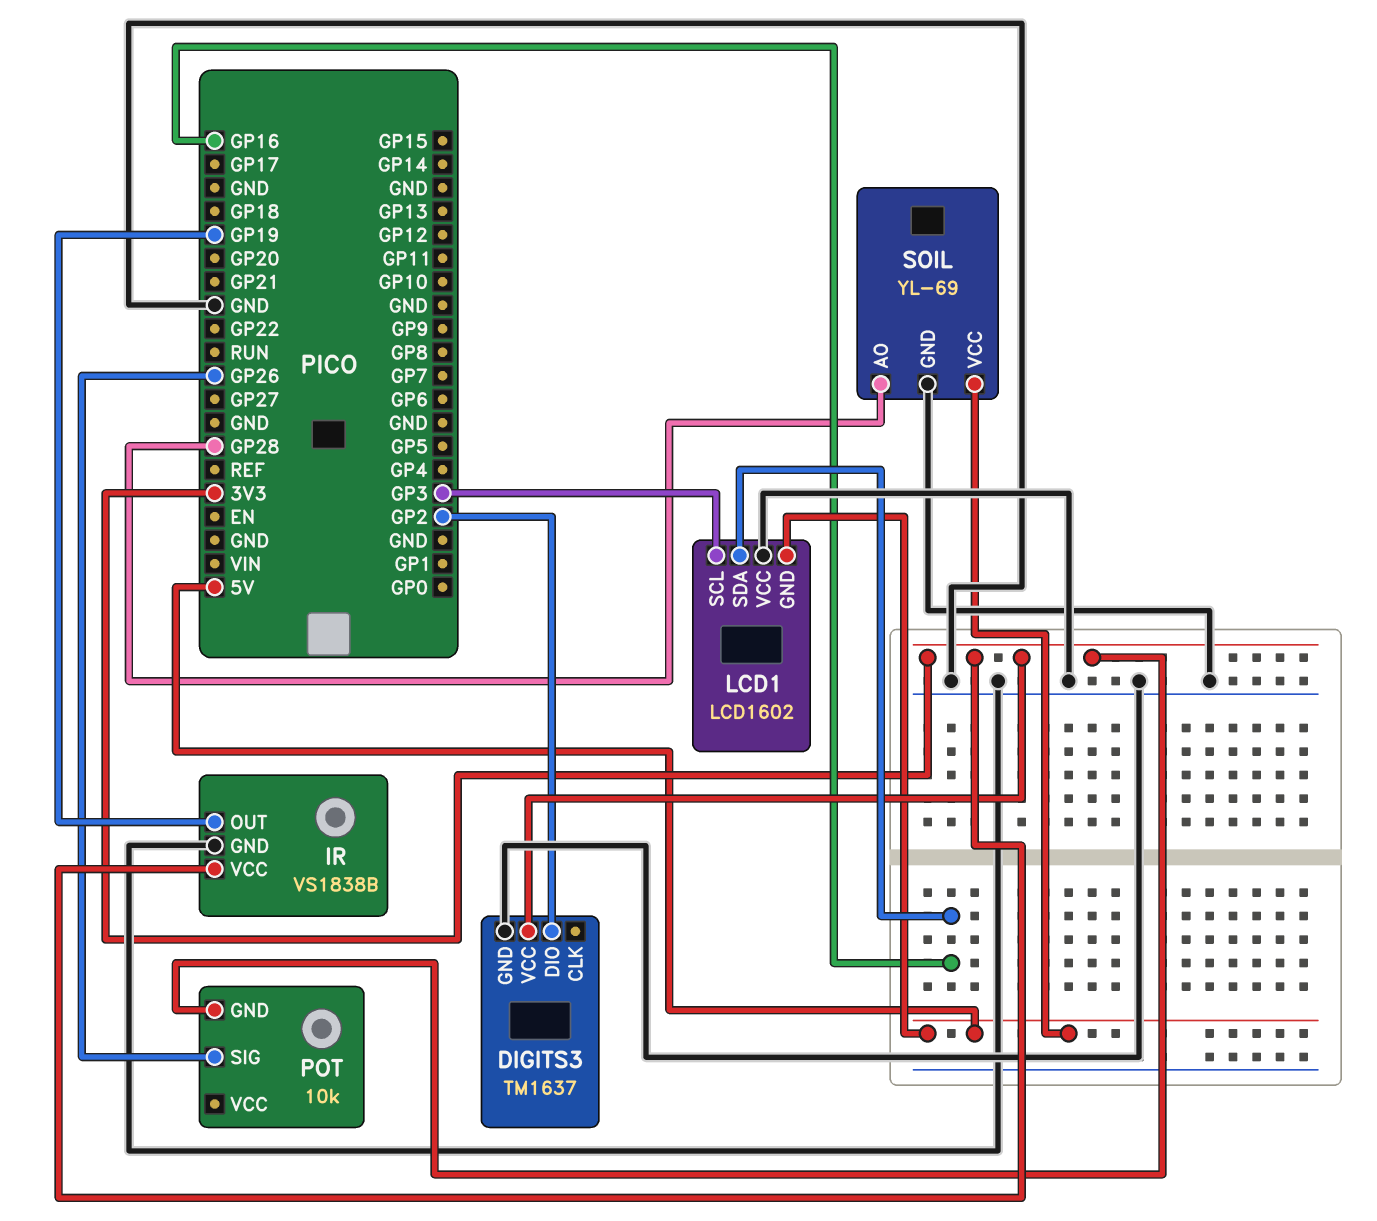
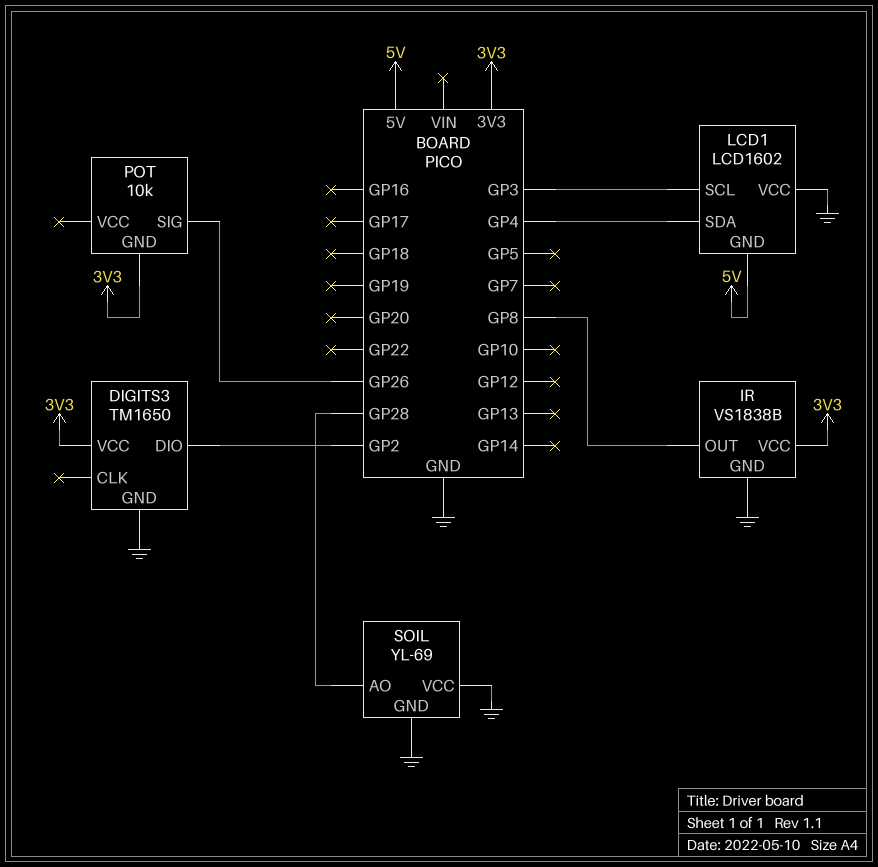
DIGITS3: TM1637 -> TM1650
IR pin OUT: GP19 -> GP8
LCD1 pin SDA: GP16 -> GP4
SOIL pin VCC: 5V -> GND

